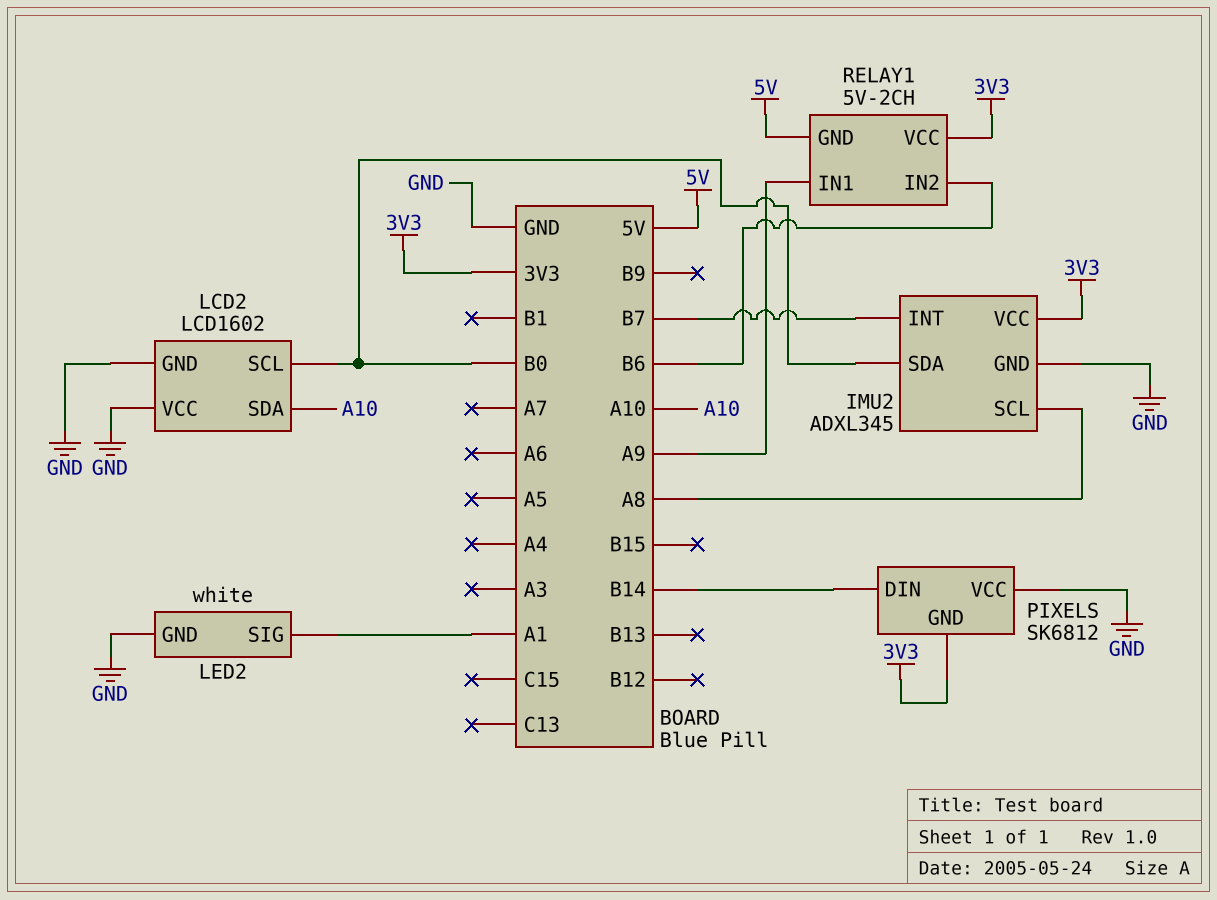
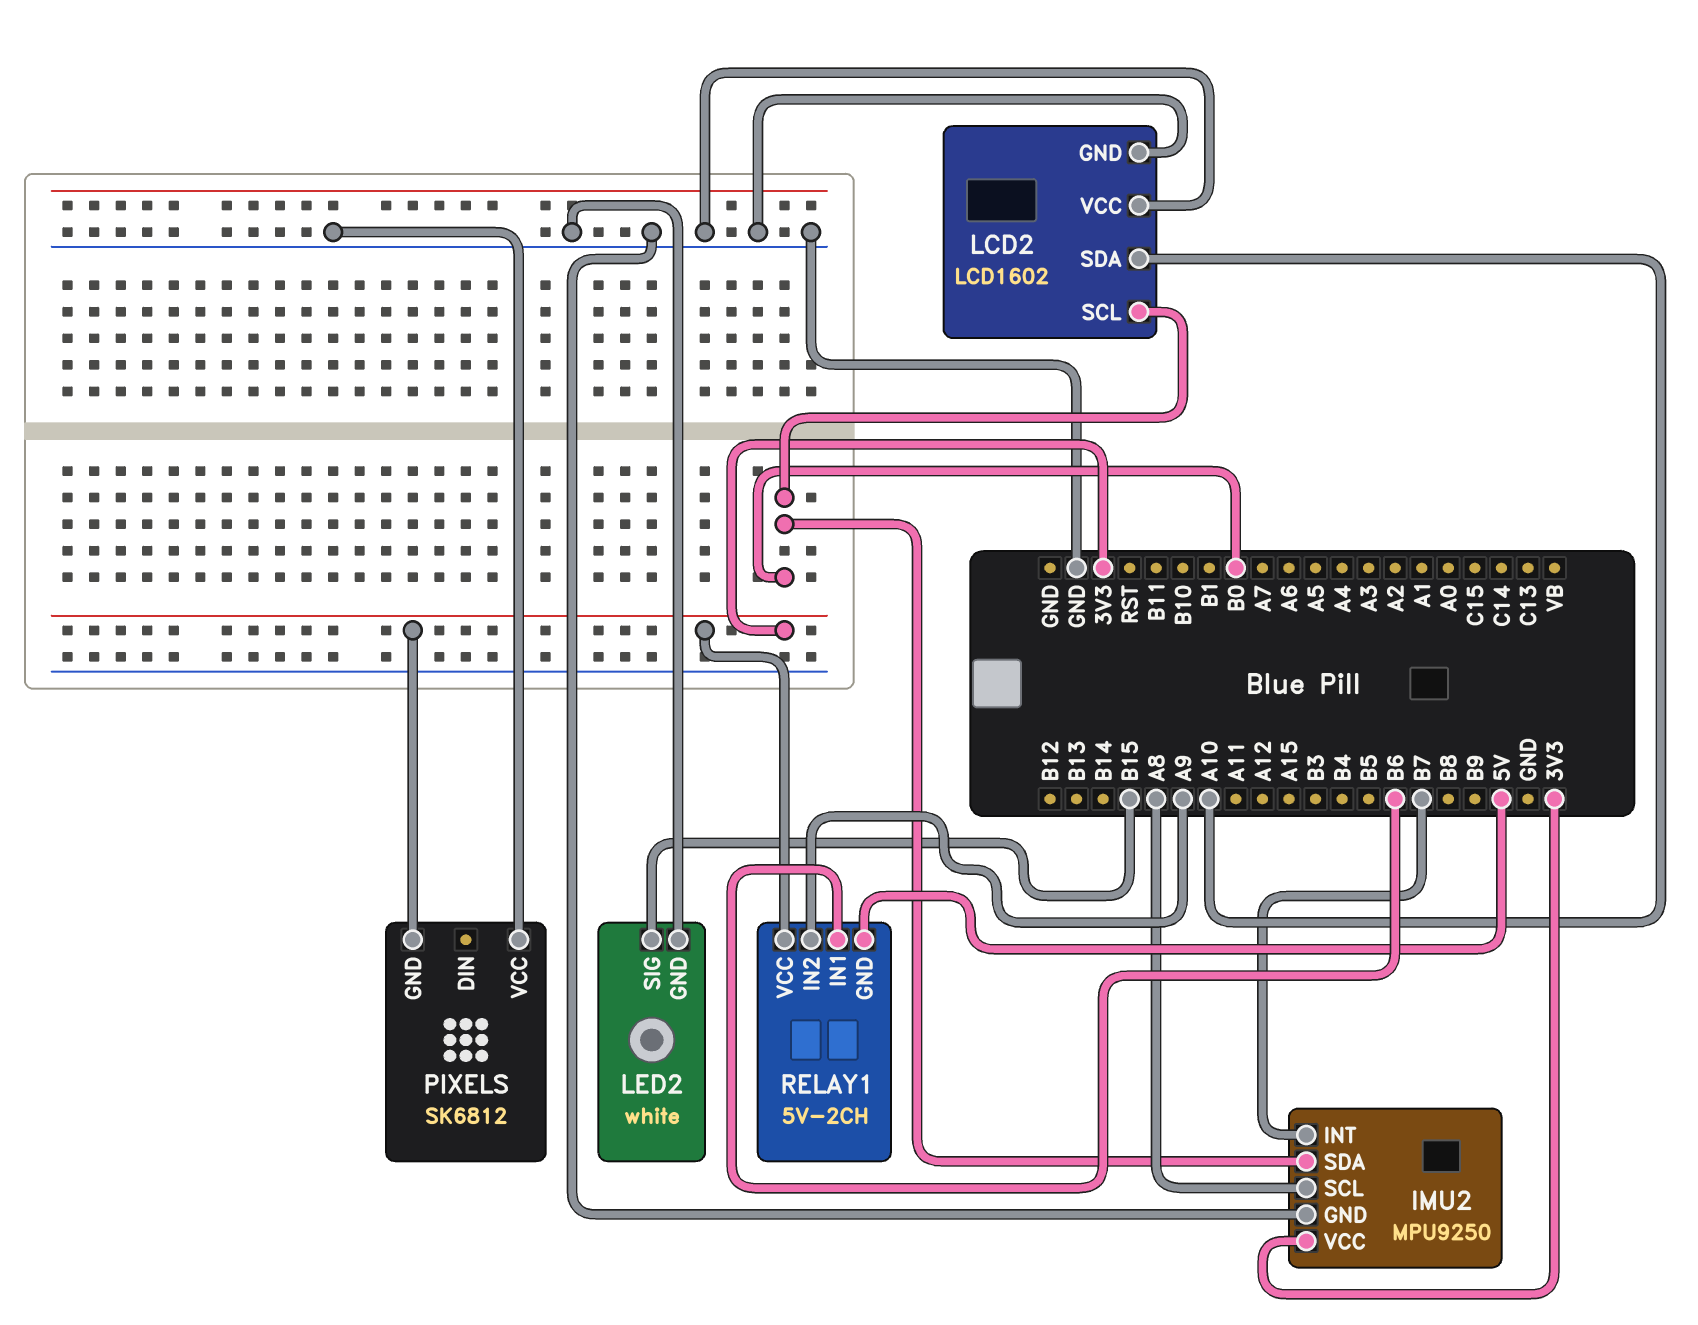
IMU2: ADXL345 -> MPU9250
LED2 pin SIG: A1 -> B15
PIXELS pin DIN: B14 -> none
RELAY1 pin IN1: A9 -> B6
RELAY1 pin IN2: B6 -> A9

